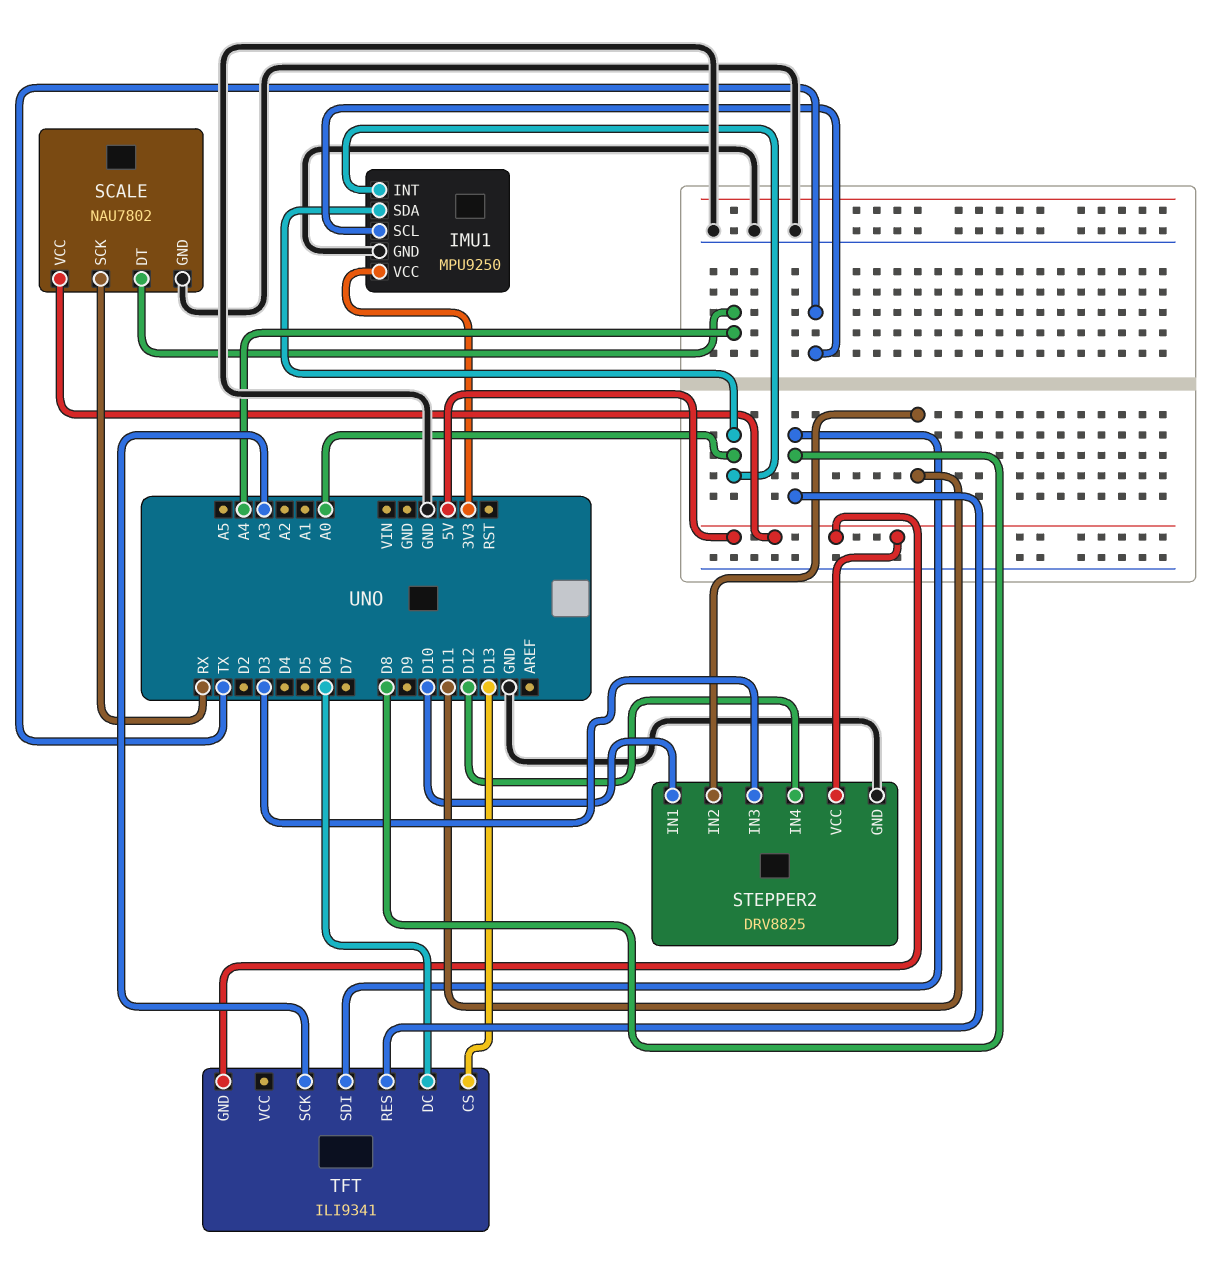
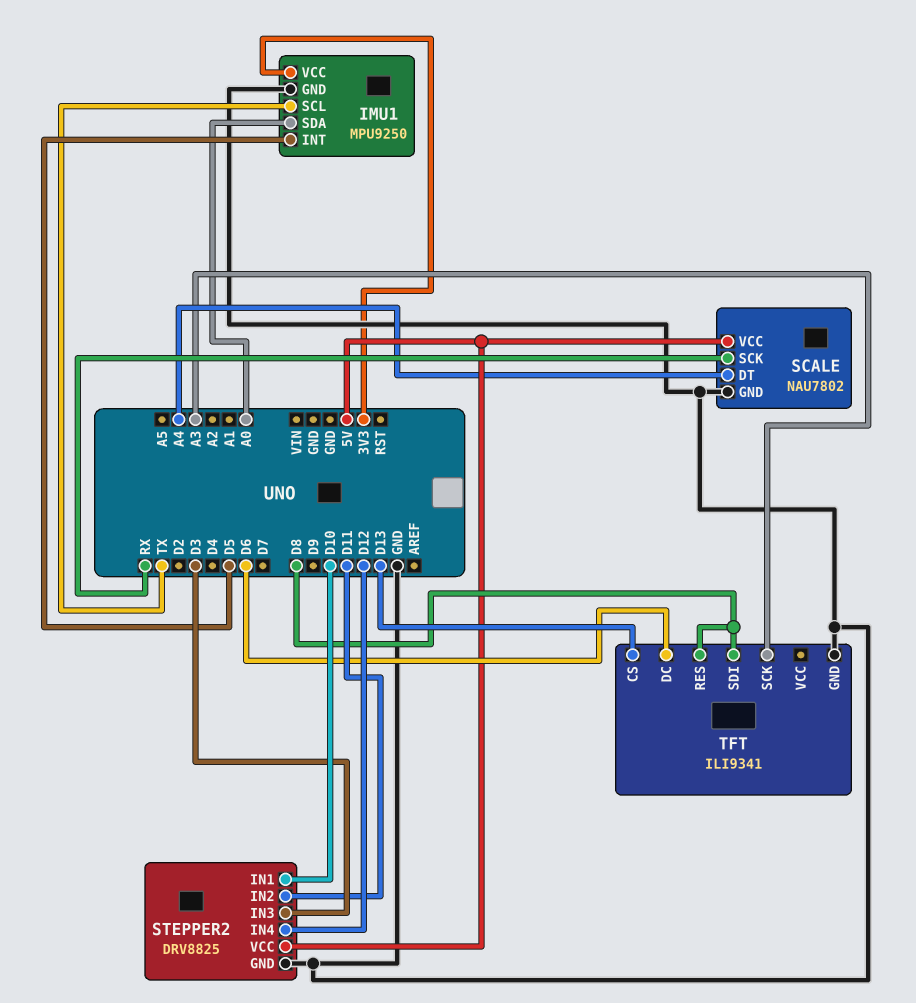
IMU1 pin INT: A0 -> D5
TFT pin GND: 5V -> GND

